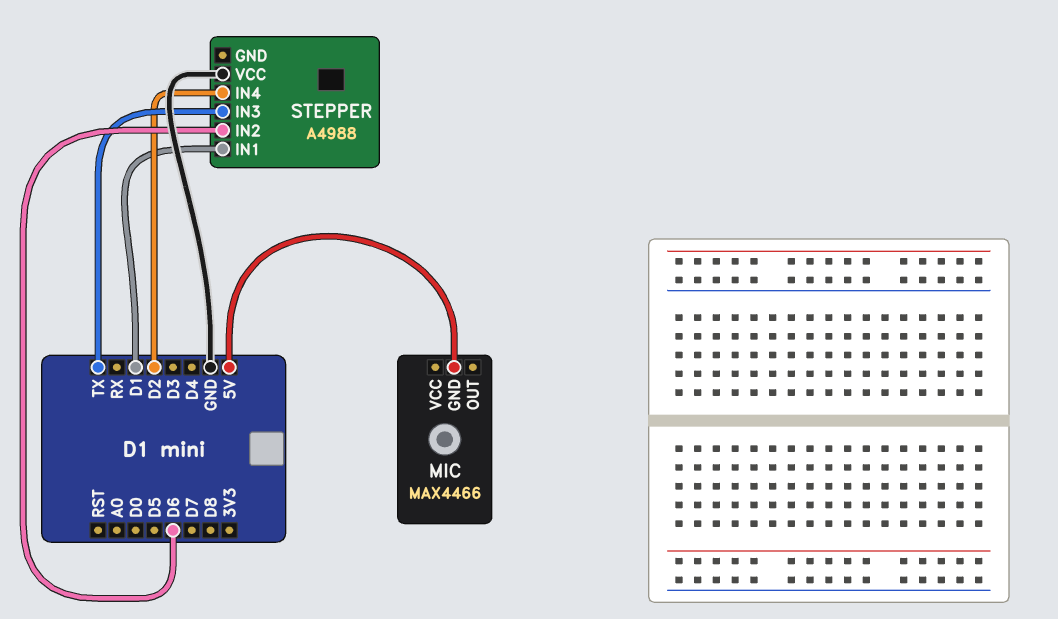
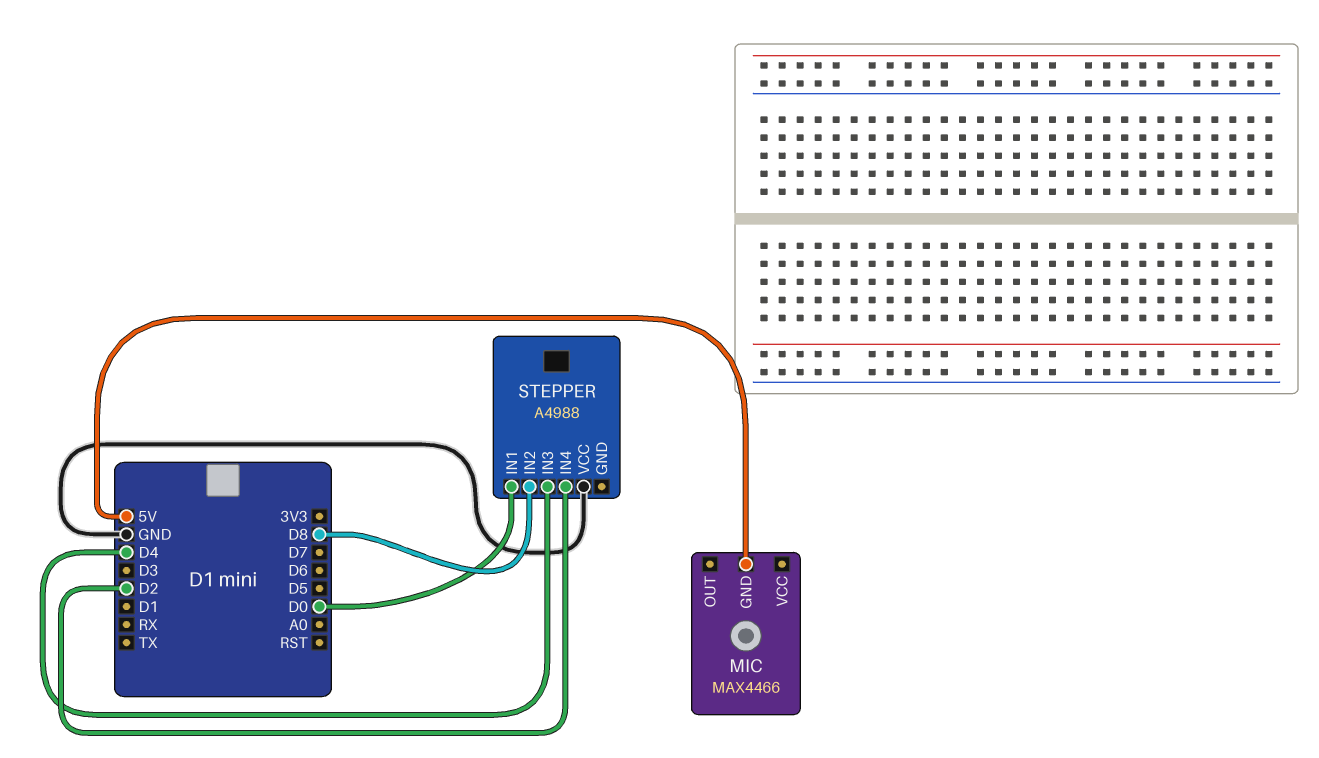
STEPPER pin IN1: D1 -> D0
STEPPER pin IN2: D6 -> D8
STEPPER pin IN3: TX -> D4

